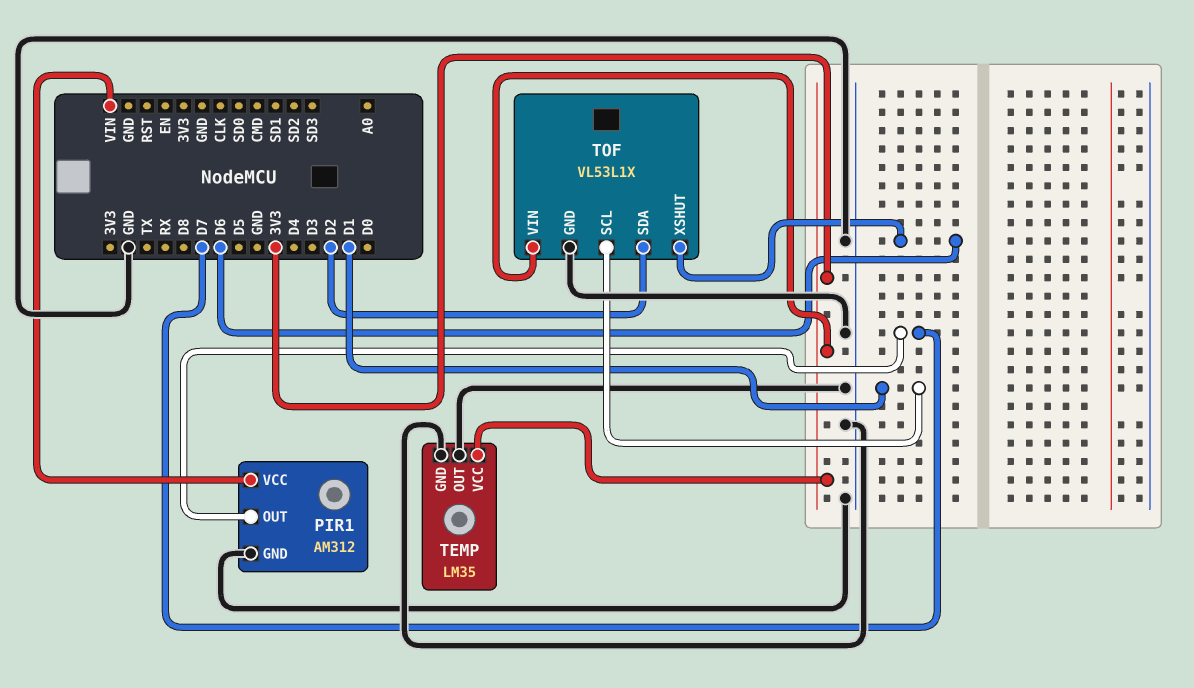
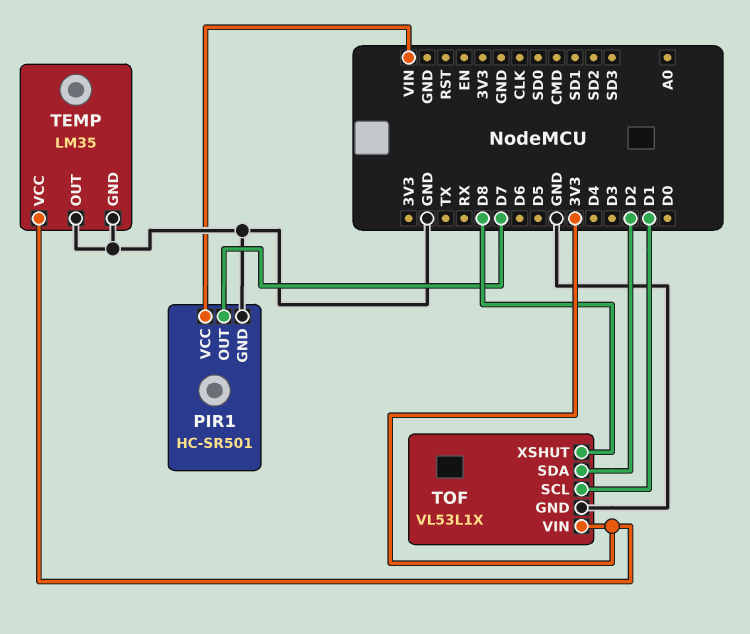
PIR1: AM312 -> HC-SR501
TOF pin XSHUT: D6 -> D8

